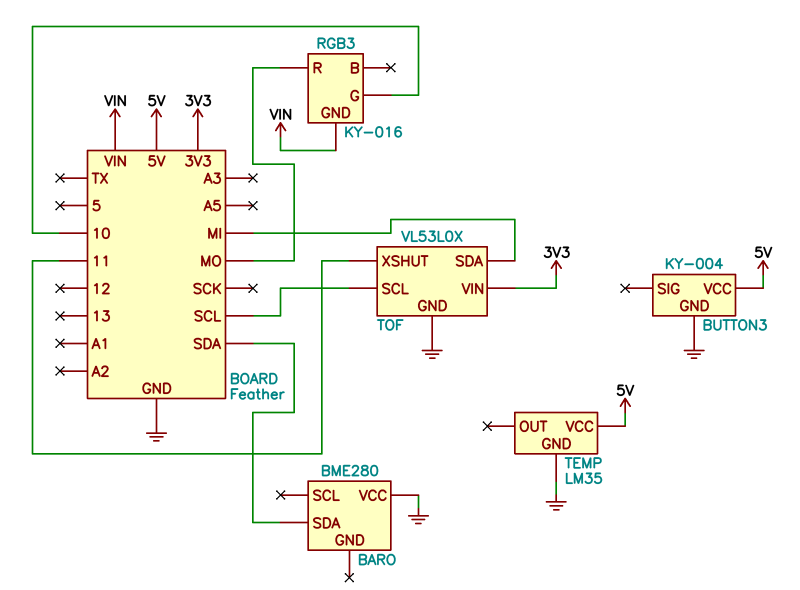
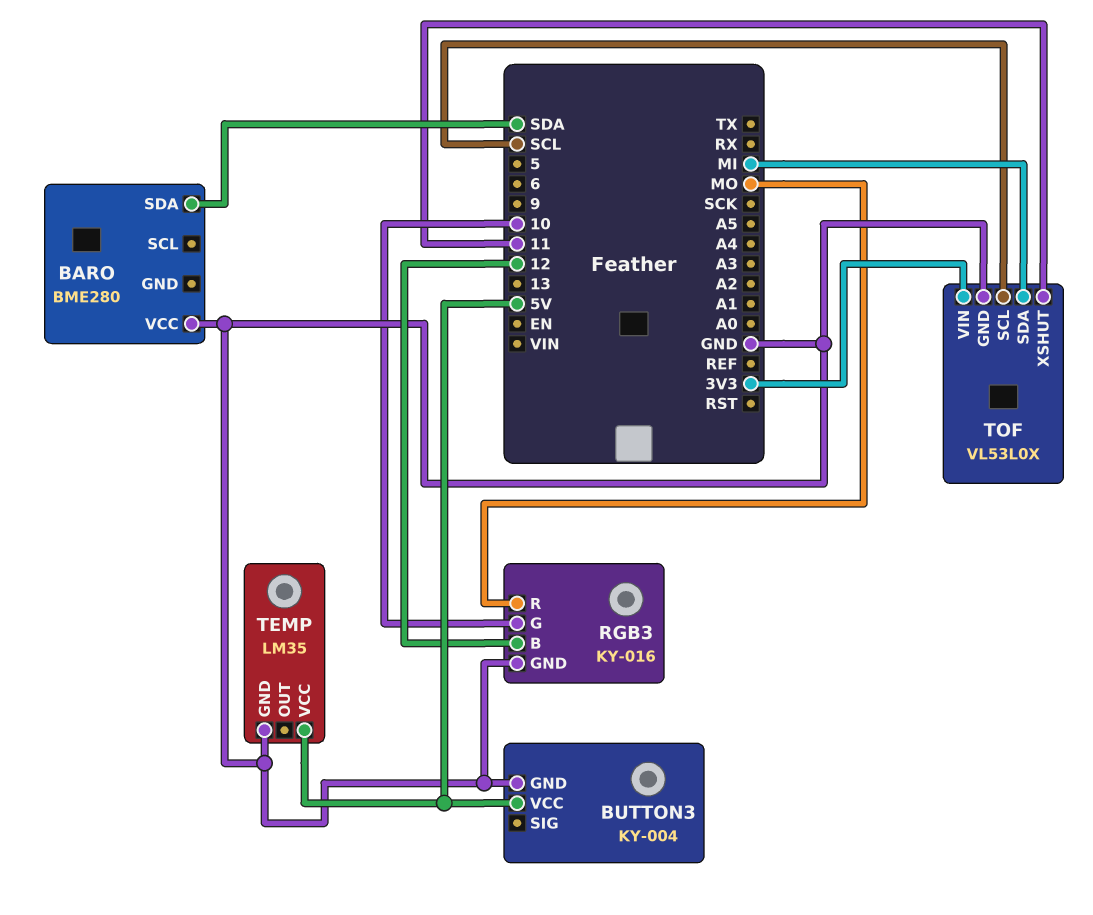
RGB3 pin B: none -> 12
RGB3 pin GND: VIN -> GND

